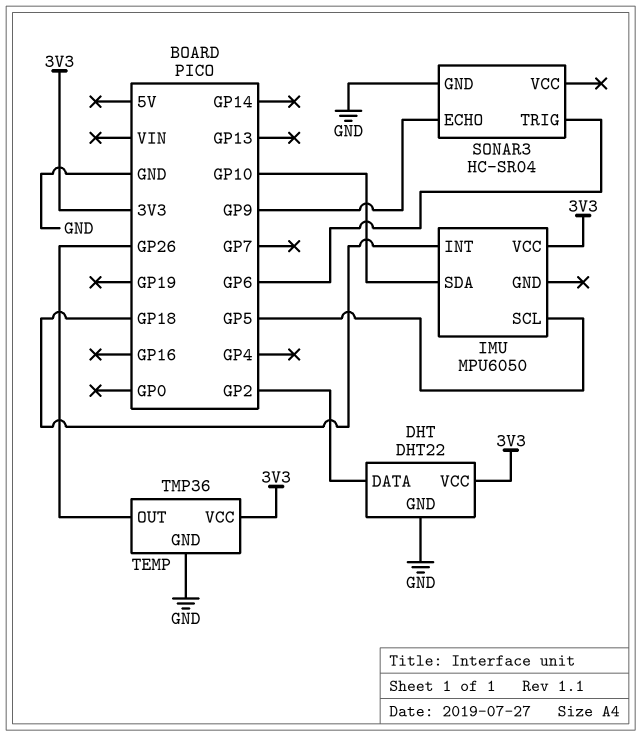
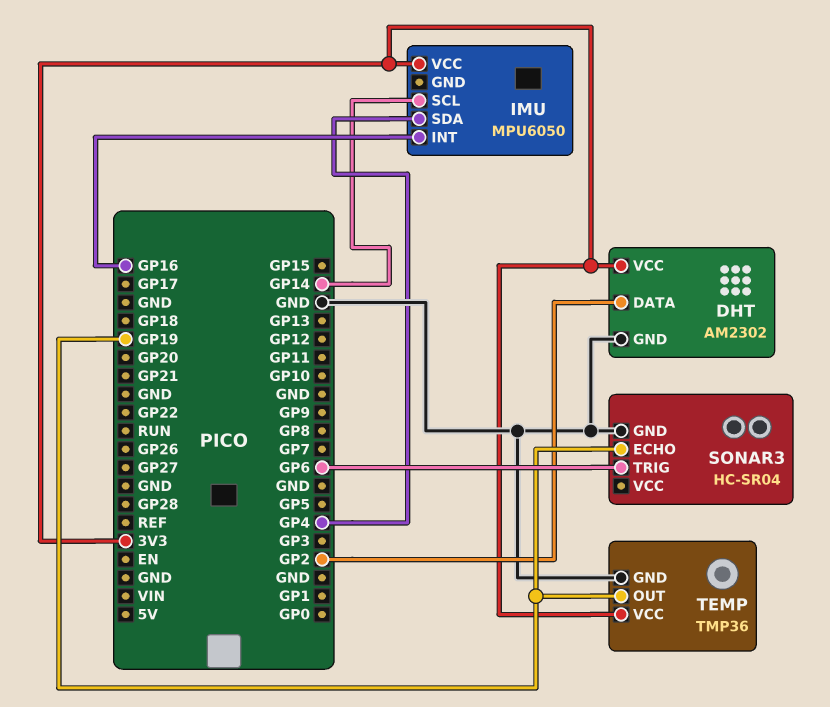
DHT: DHT22 -> AM2302
IMU pin INT: GP18 -> GP16
IMU pin SCL: GP5 -> GP14
IMU pin SDA: GP10 -> GP4
SONAR3 pin ECHO: GP9 -> GP19
TEMP pin OUT: GP26 -> GP19

